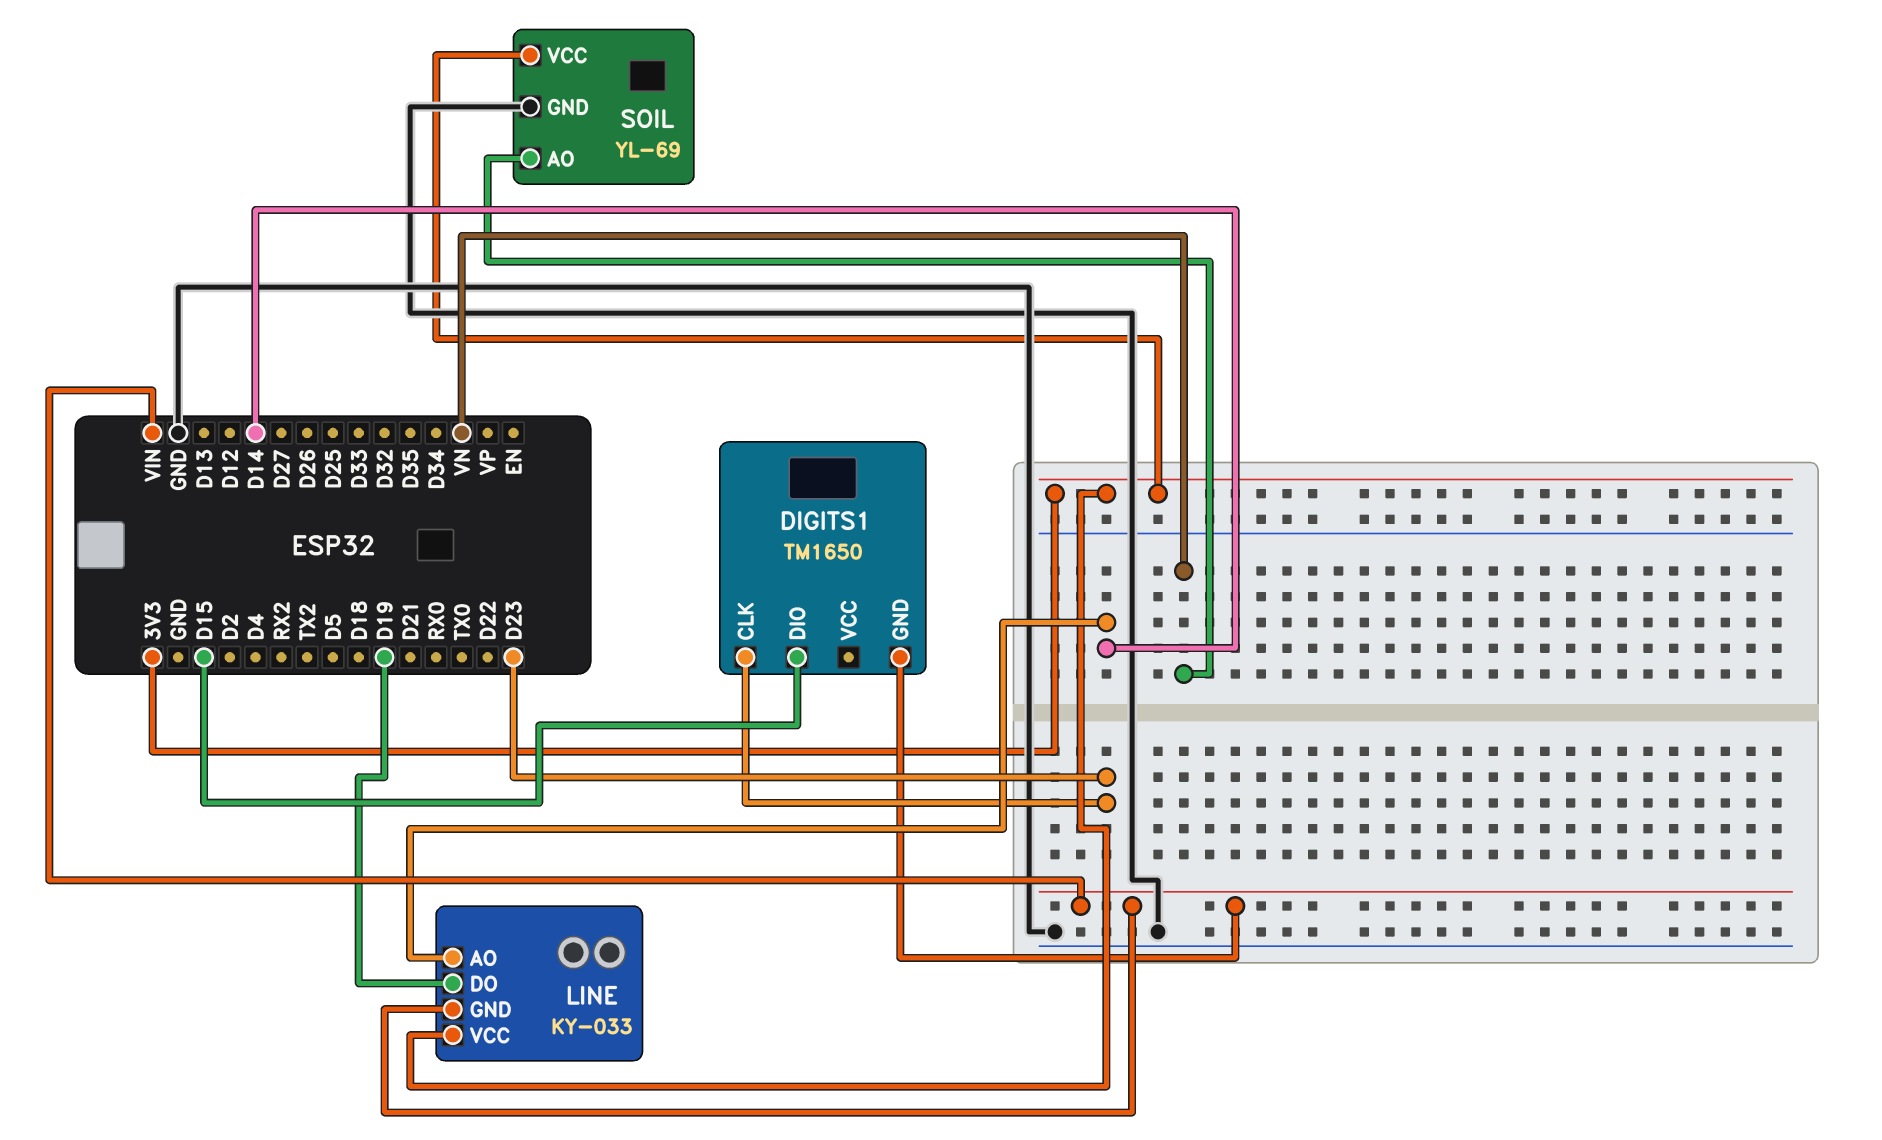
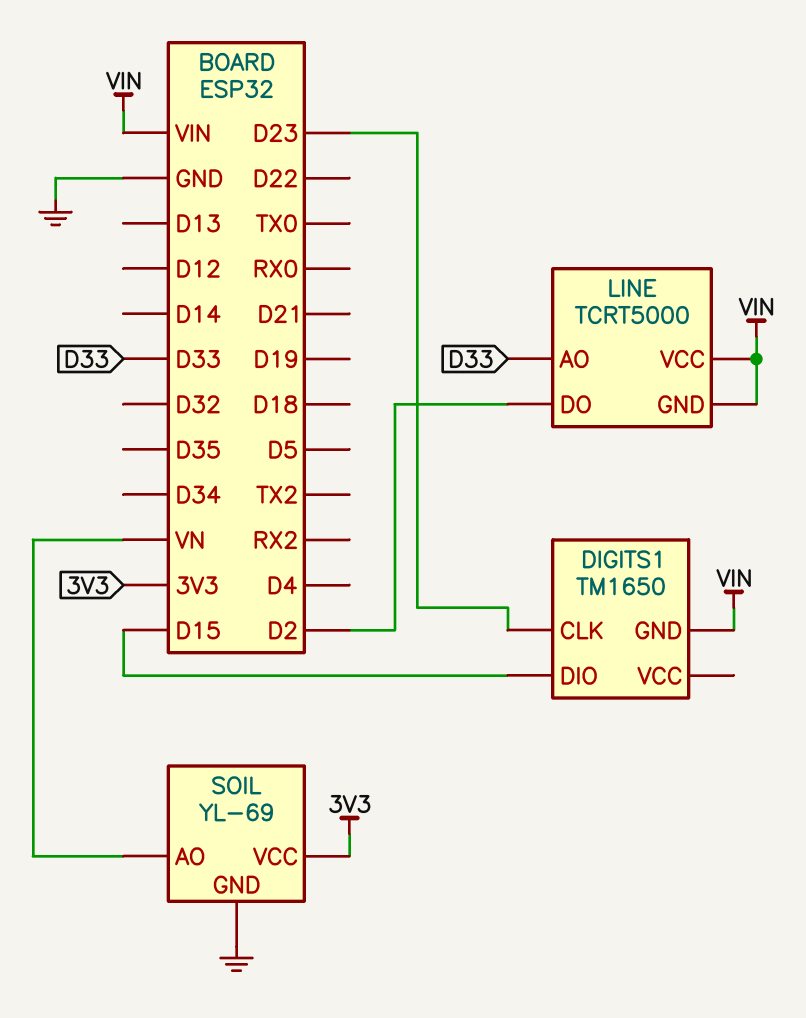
LINE: KY-033 -> TCRT5000
LINE pin AO: D14 -> D33
LINE pin DO: D19 -> D2
LINE pin VCC: 3V3 -> VIN

